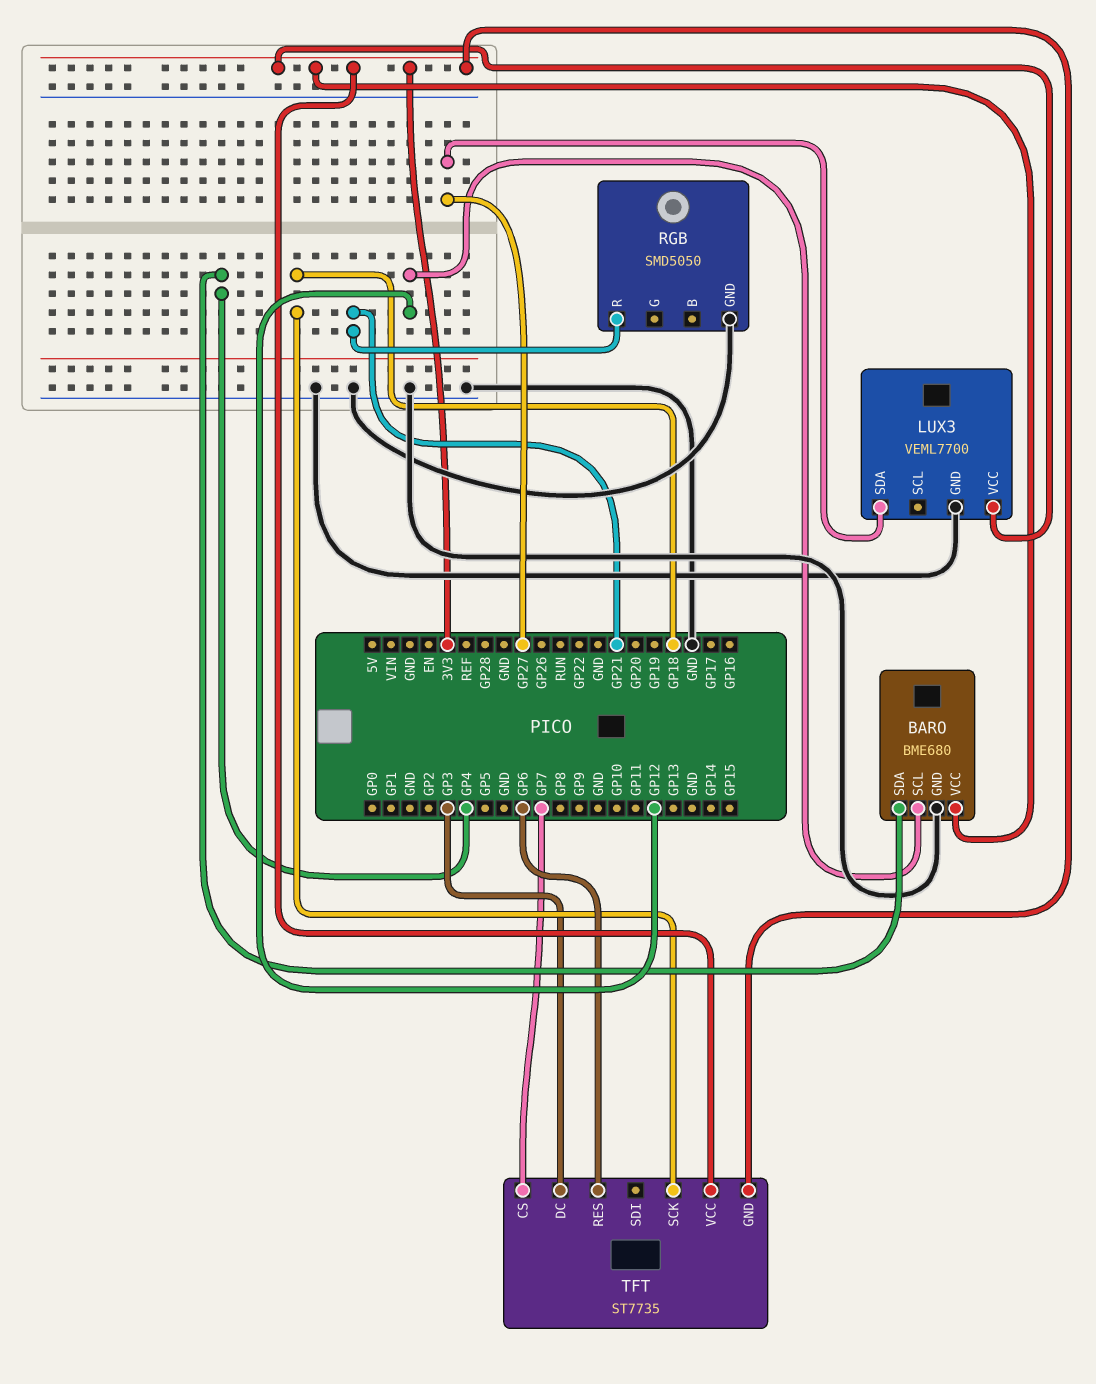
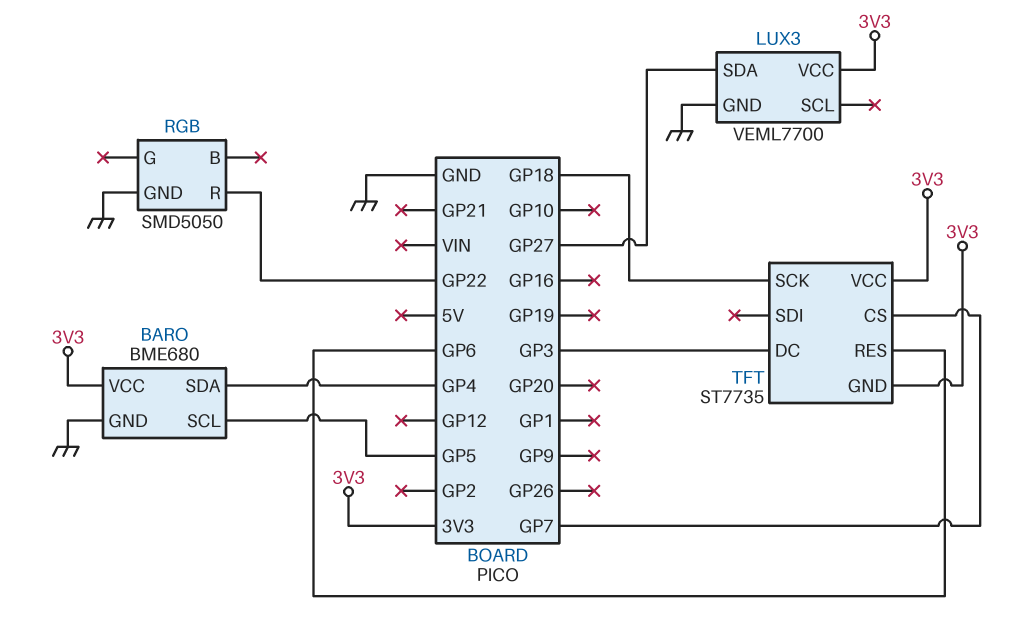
BARO pin SCL: GP12 -> GP5
RGB pin R: GP21 -> GP22

